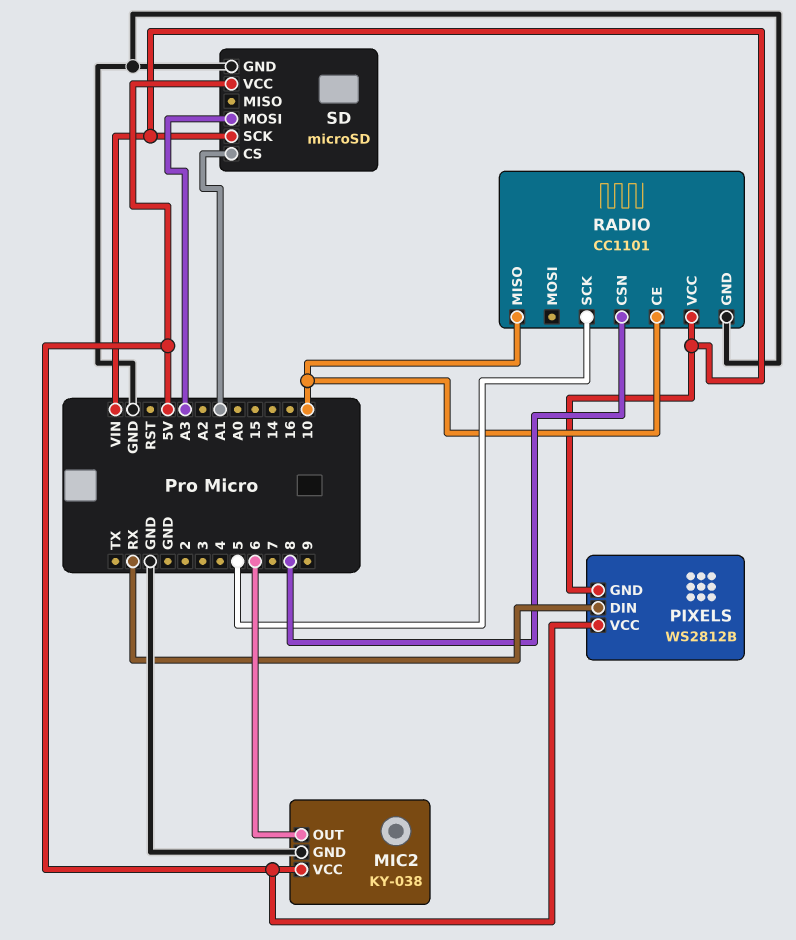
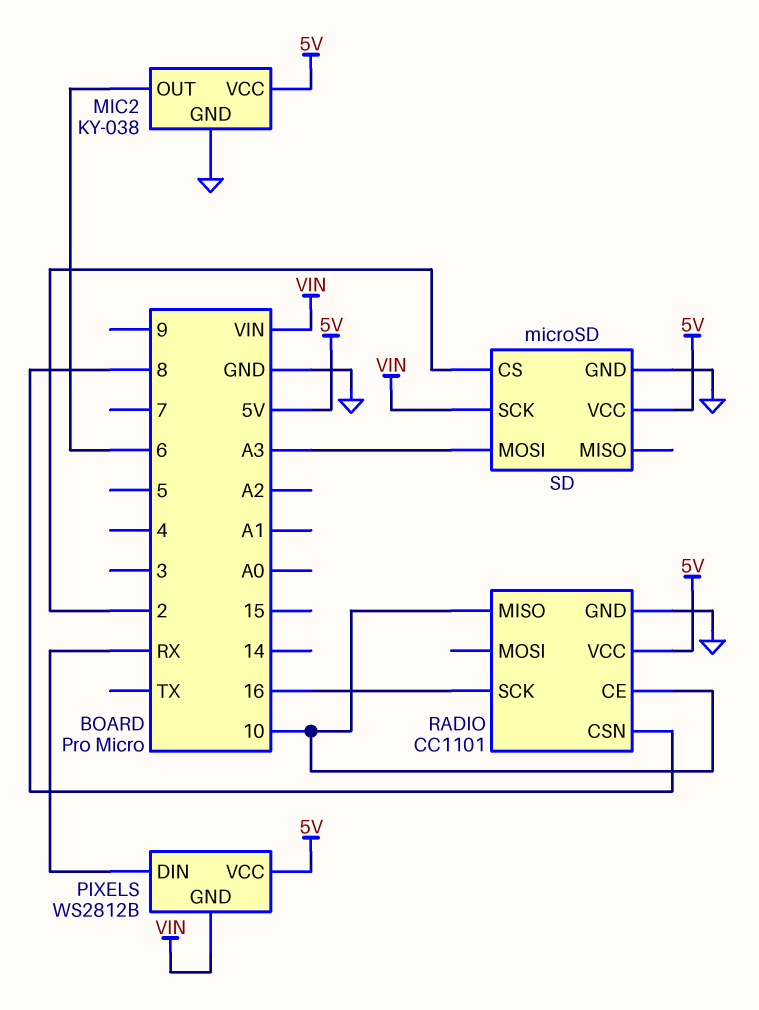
RADIO pin SCK: 5 -> 16
RADIO pin VCC: VIN -> 5V
SD pin CS: A1 -> 2

